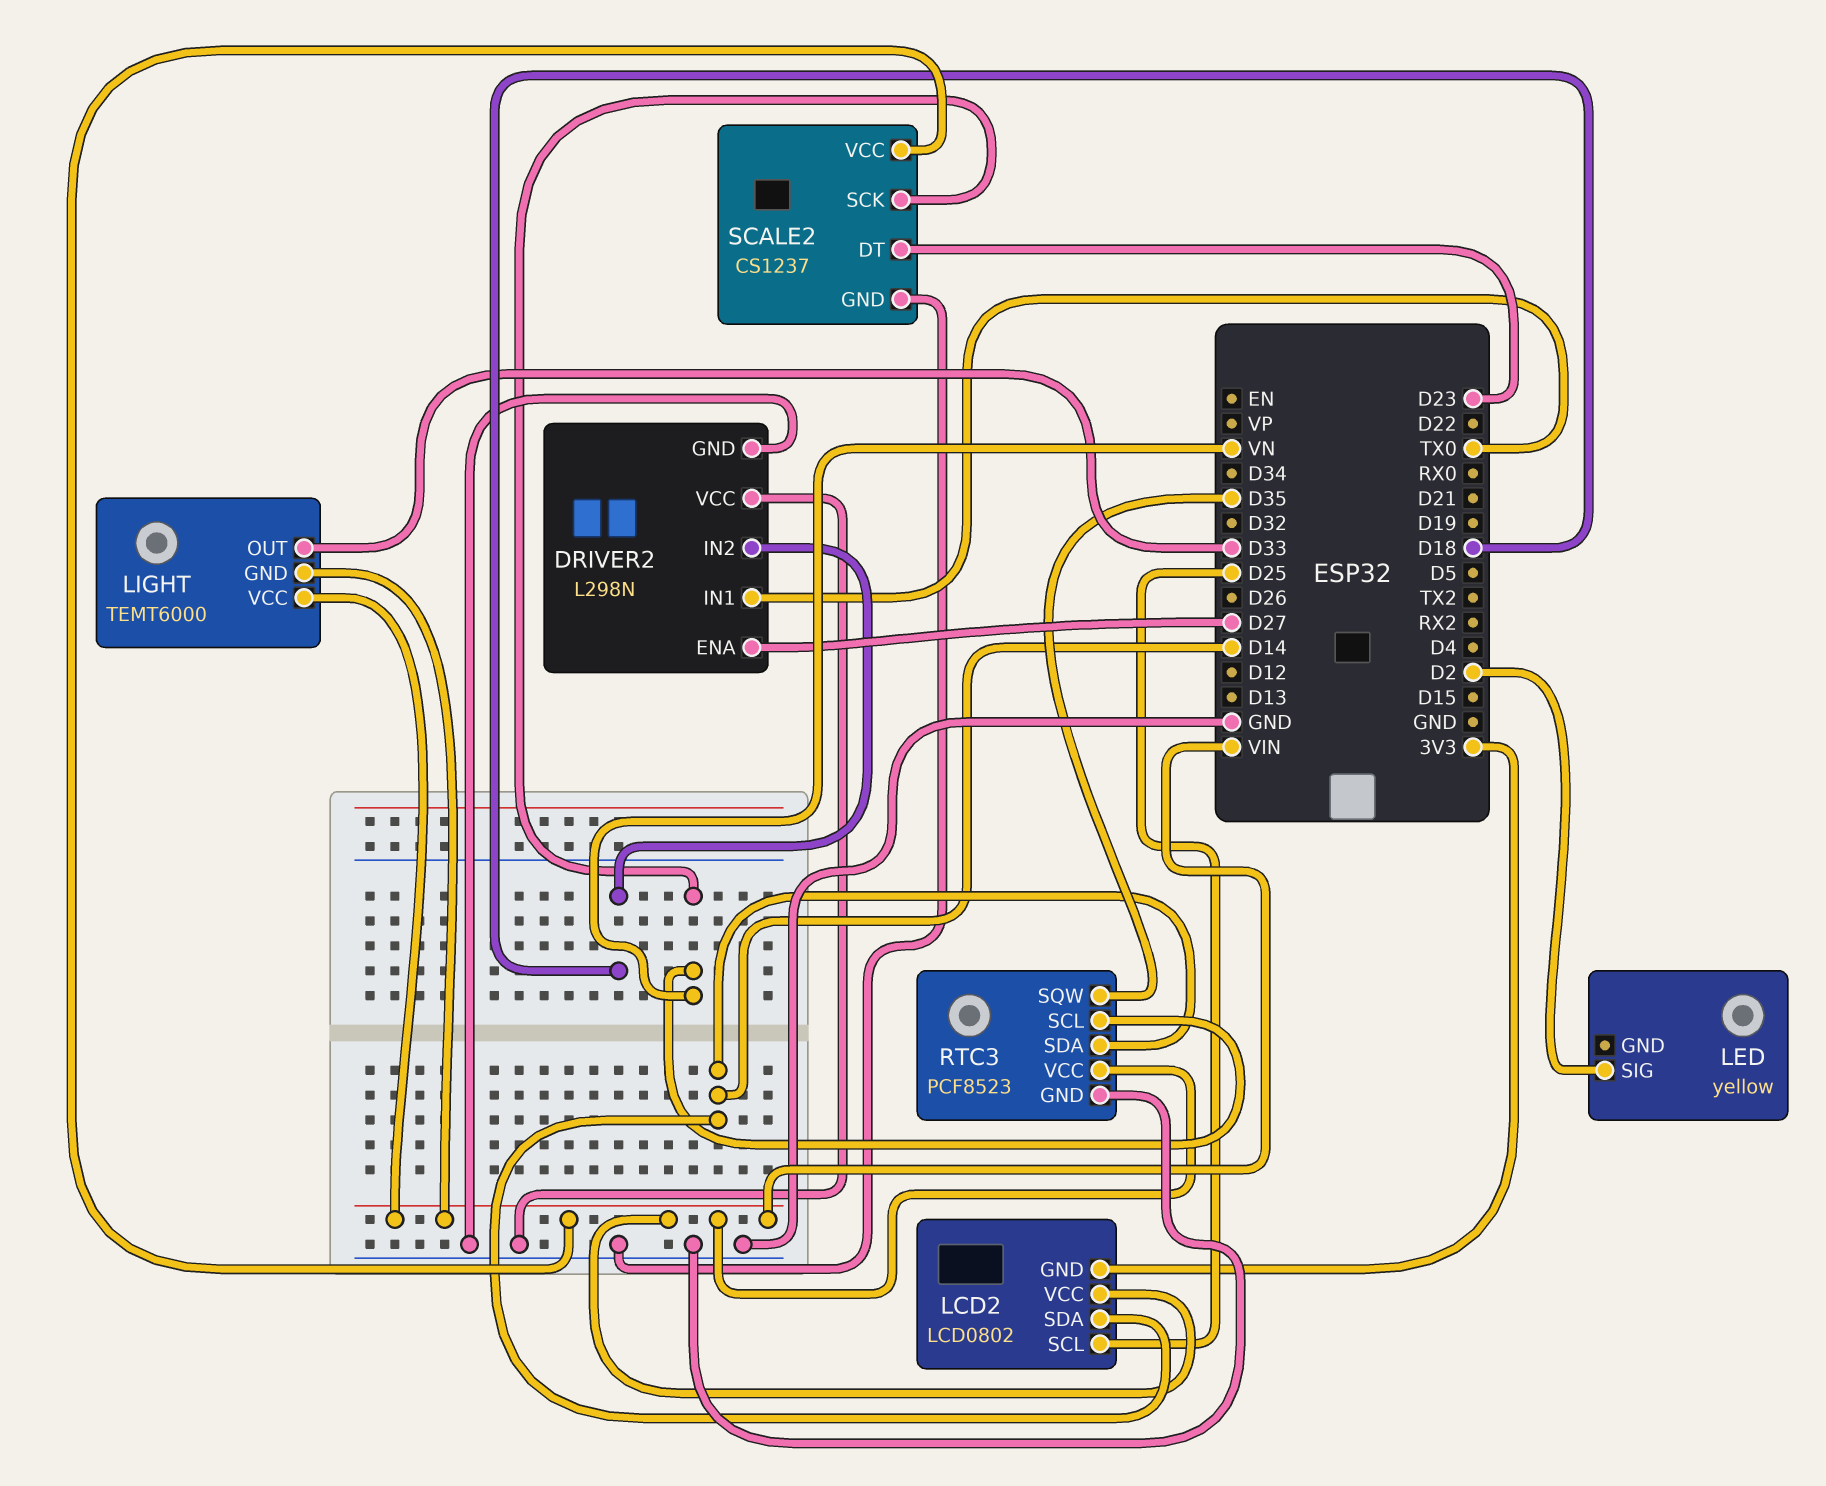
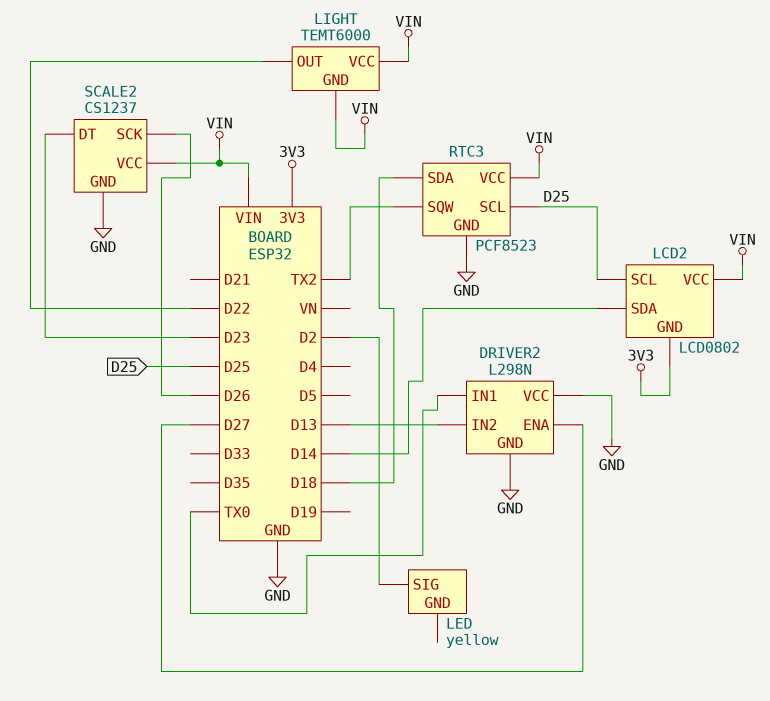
DRIVER2 pin IN2: D18 -> D13
LIGHT pin OUT: D33 -> D22
RTC3 pin SCL: VN -> D25
RTC3 pin SDA: D14 -> D18
RTC3 pin SQW: D35 -> TX2
SCALE2 pin SCK: VN -> D26

